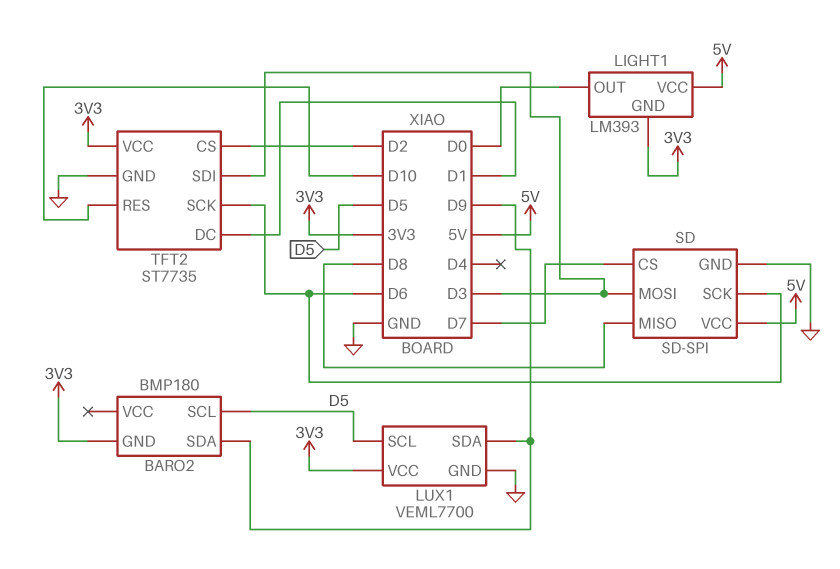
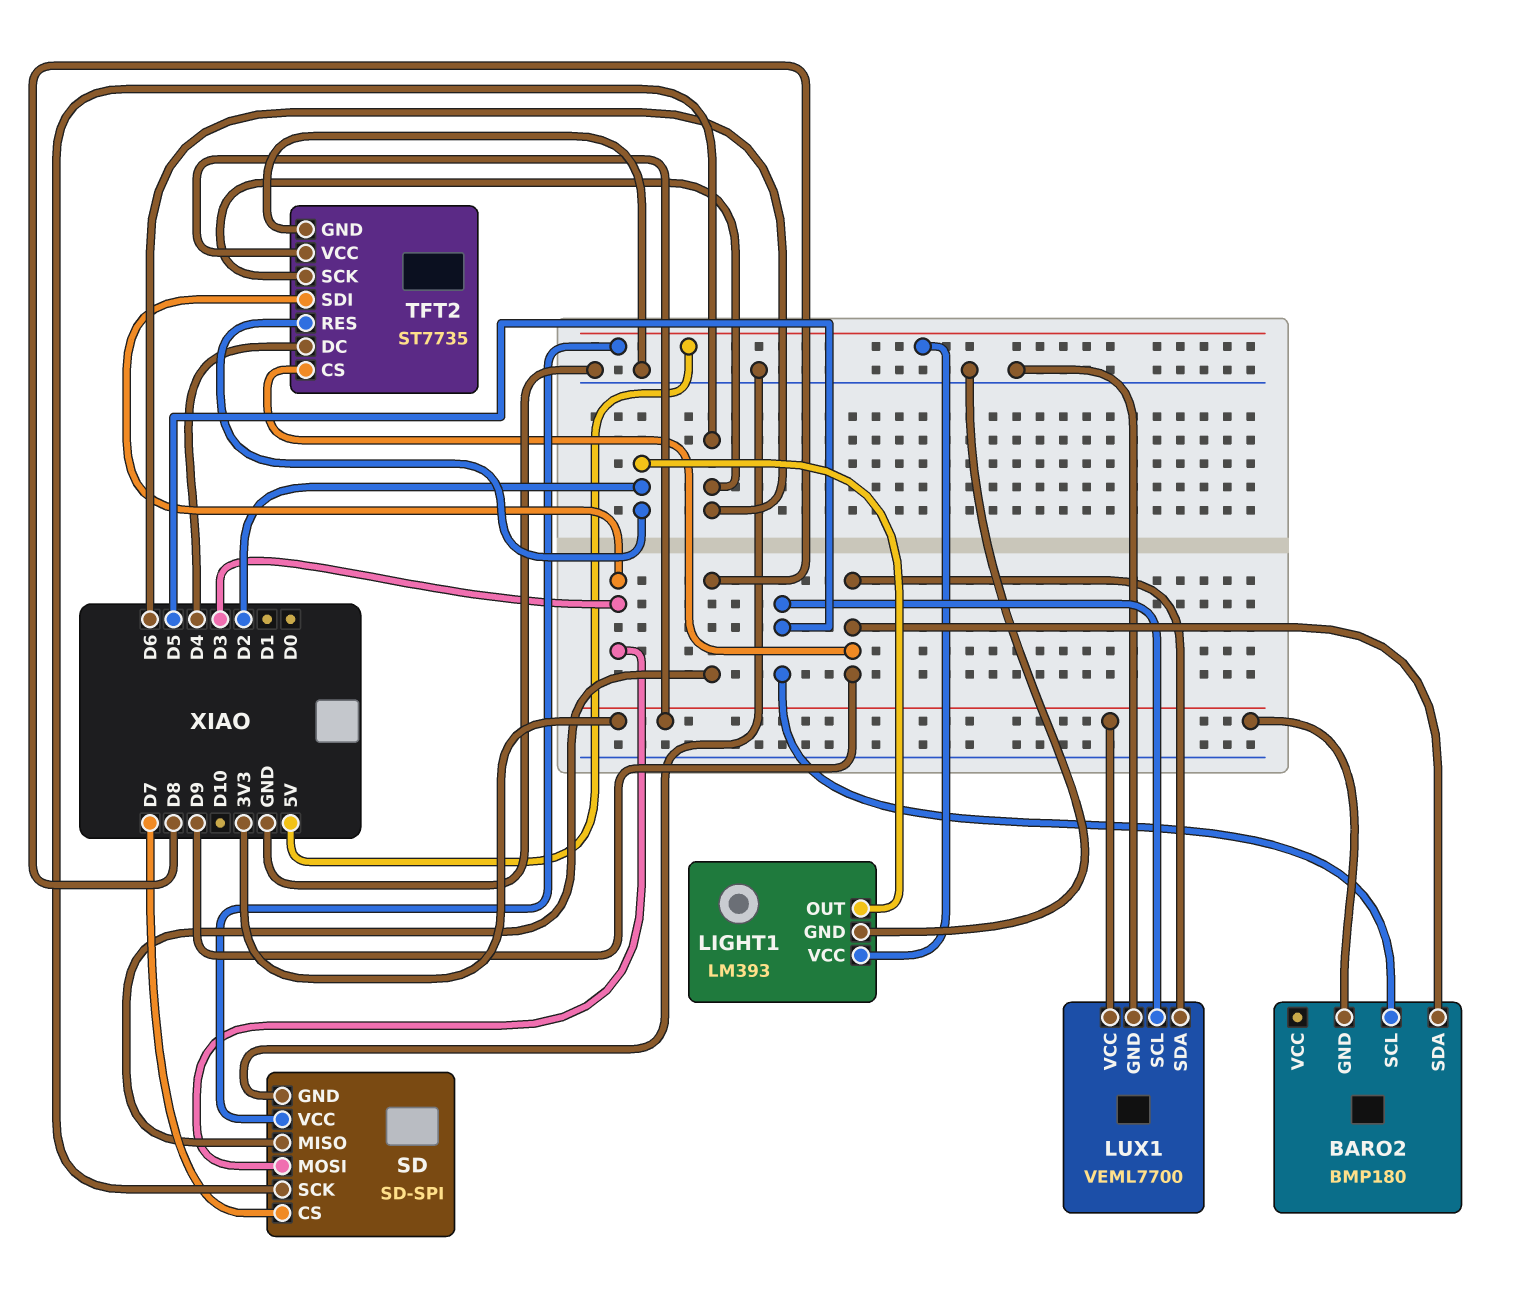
LIGHT1 pin GND: 3V3 -> GND
LIGHT1 pin OUT: D0 -> D2
TFT2 pin CS: D2 -> D9
TFT2 pin DC: D1 -> D4
TFT2 pin RES: D10 -> D2

